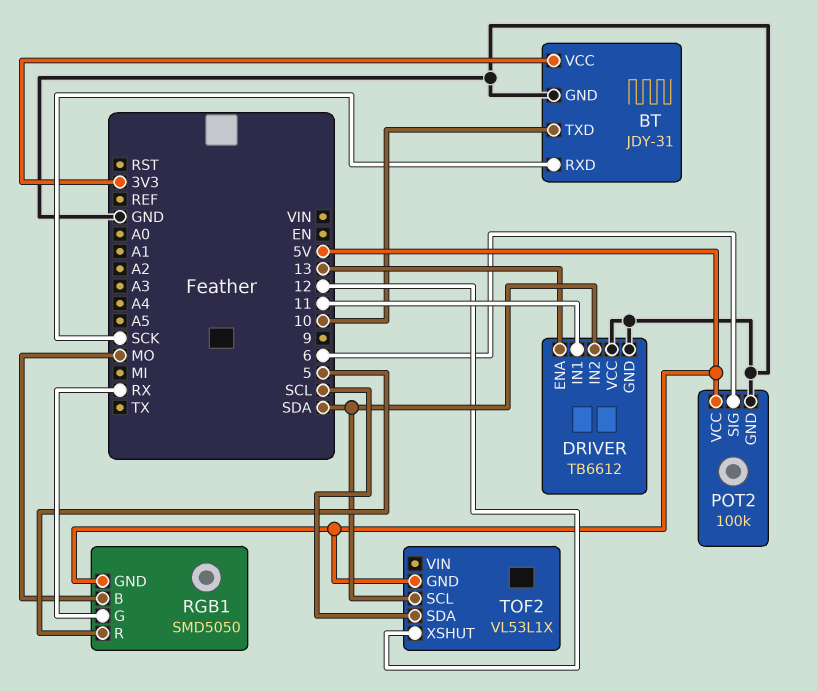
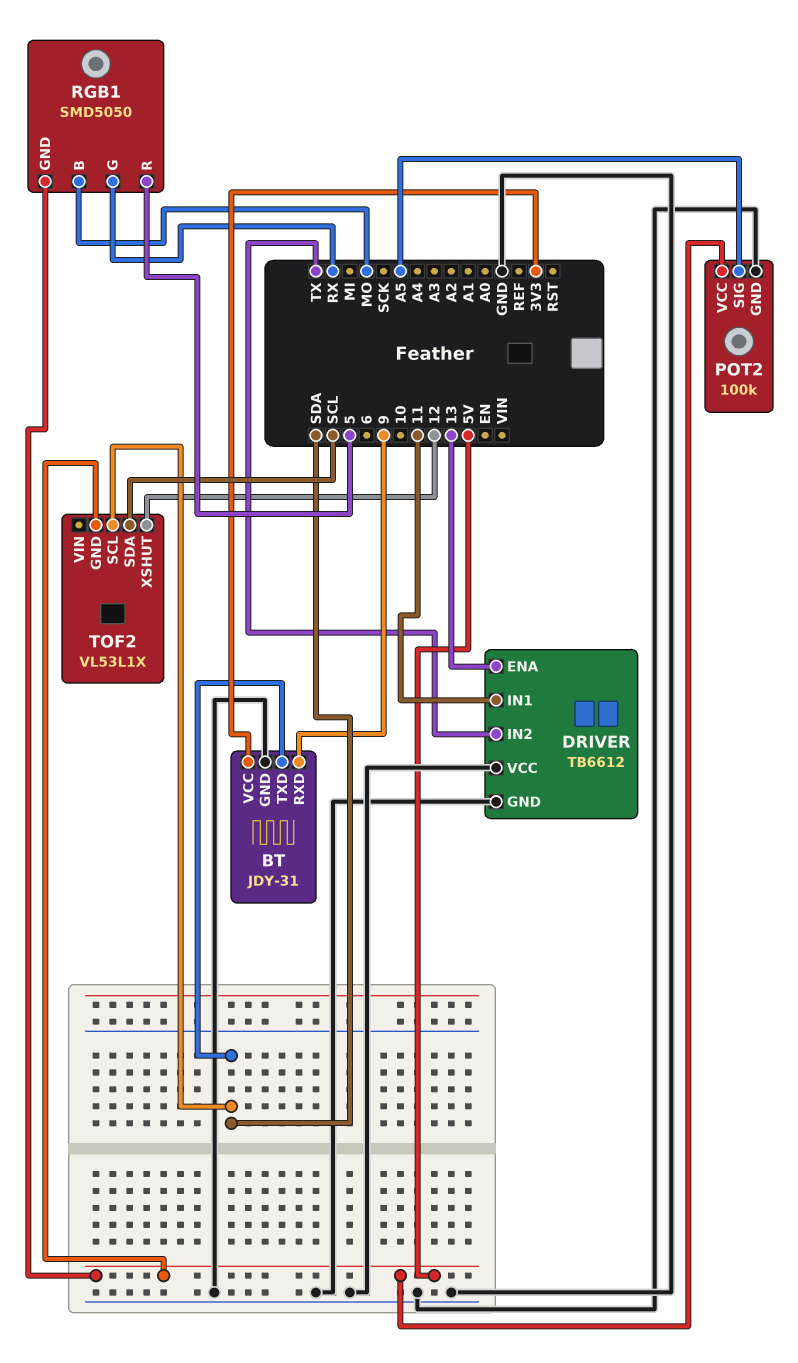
BT pin RXD: SCK -> 9
BT pin TXD: 10 -> SDA
DRIVER pin IN2: SDA -> TX
POT2 pin SIG: 6 -> A5

